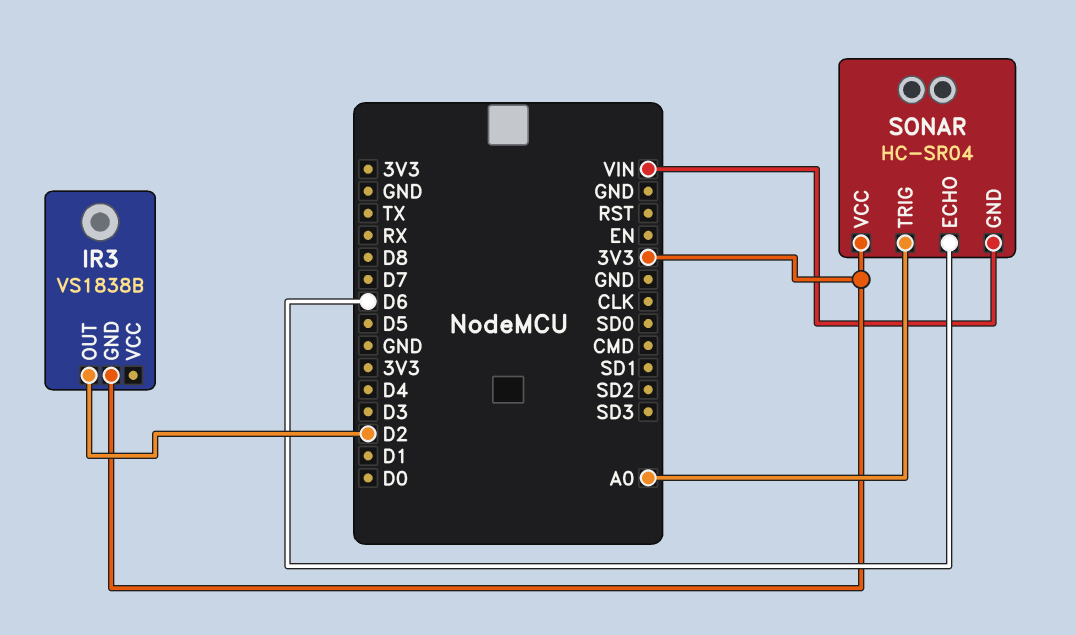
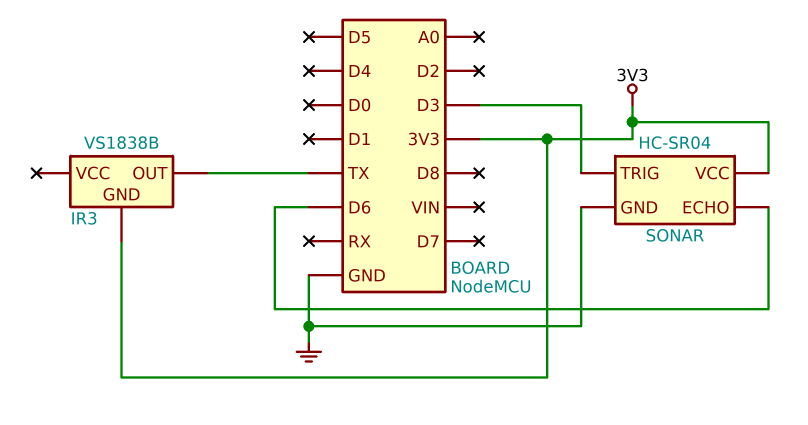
IR3 pin OUT: D2 -> TX
SONAR pin GND: VIN -> GND
SONAR pin TRIG: A0 -> D3

